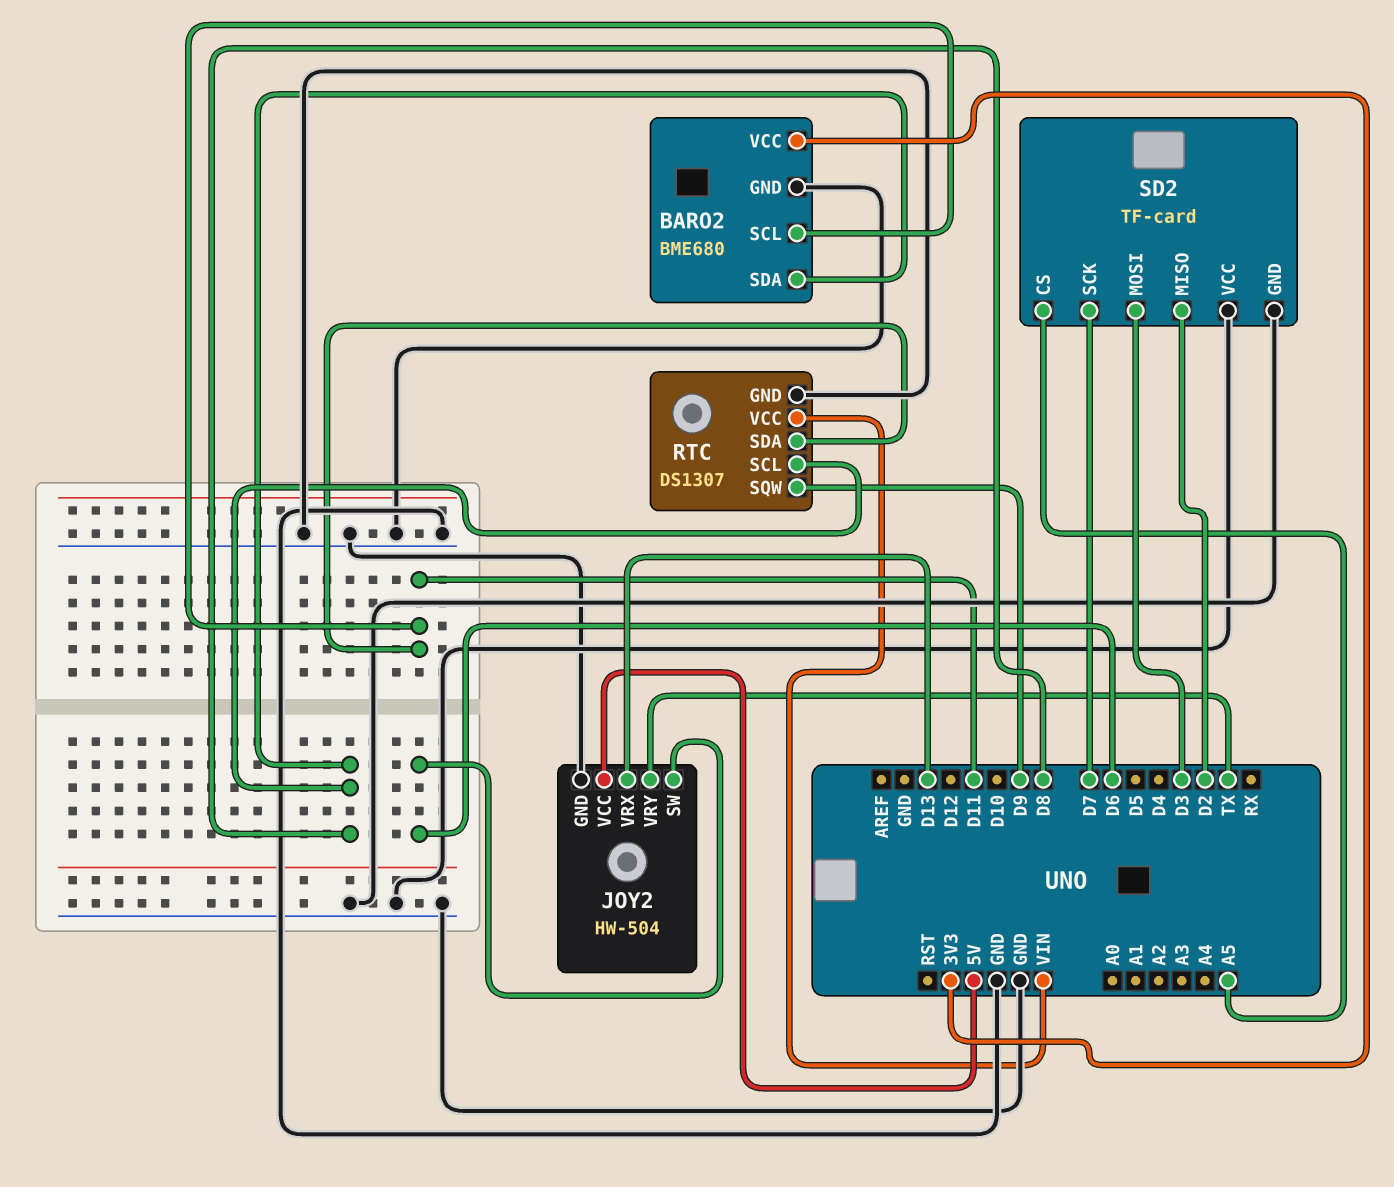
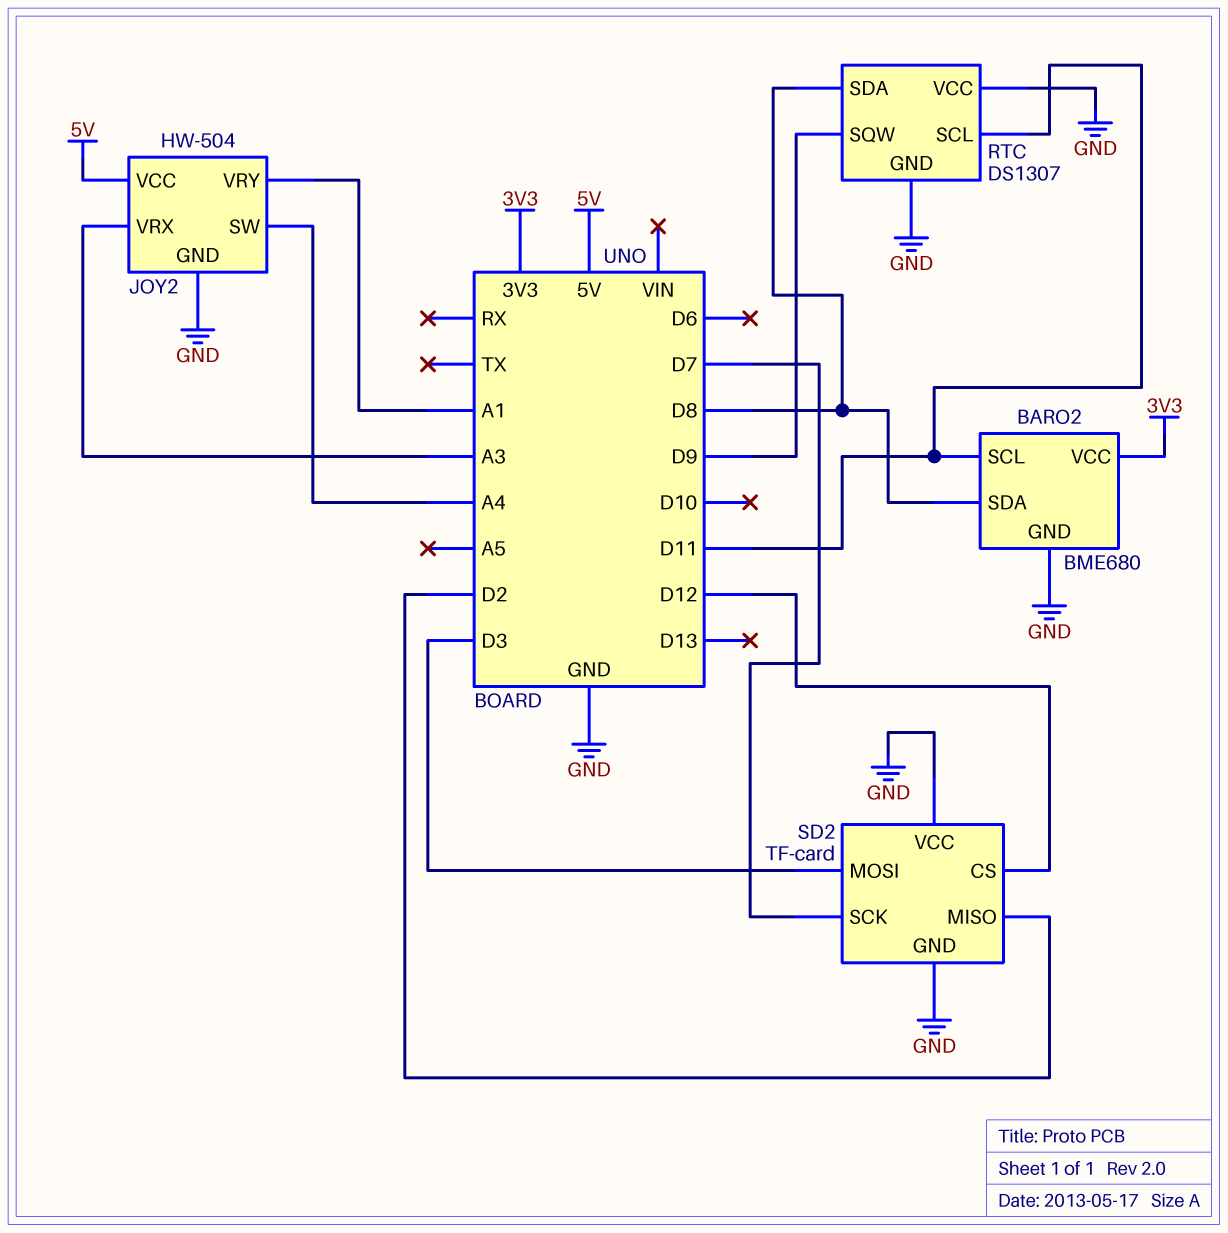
JOY2 pin SW: D6 -> A4
JOY2 pin VRX: D13 -> A3
JOY2 pin VRY: TX -> A1
RTC pin SCL: D8 -> D11
RTC pin SDA: D11 -> D8
RTC pin VCC: VIN -> GND
SD2 pin CS: A5 -> D12

